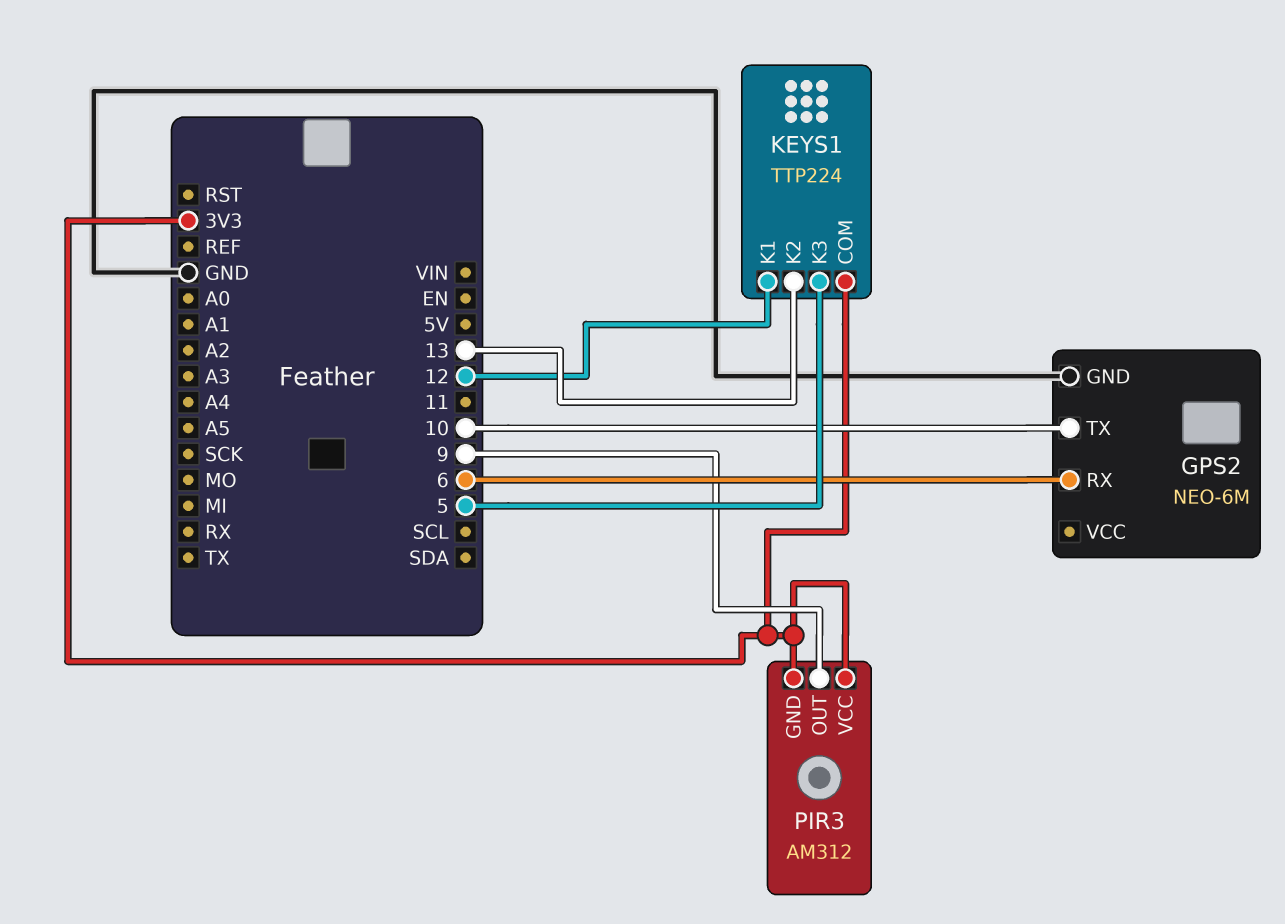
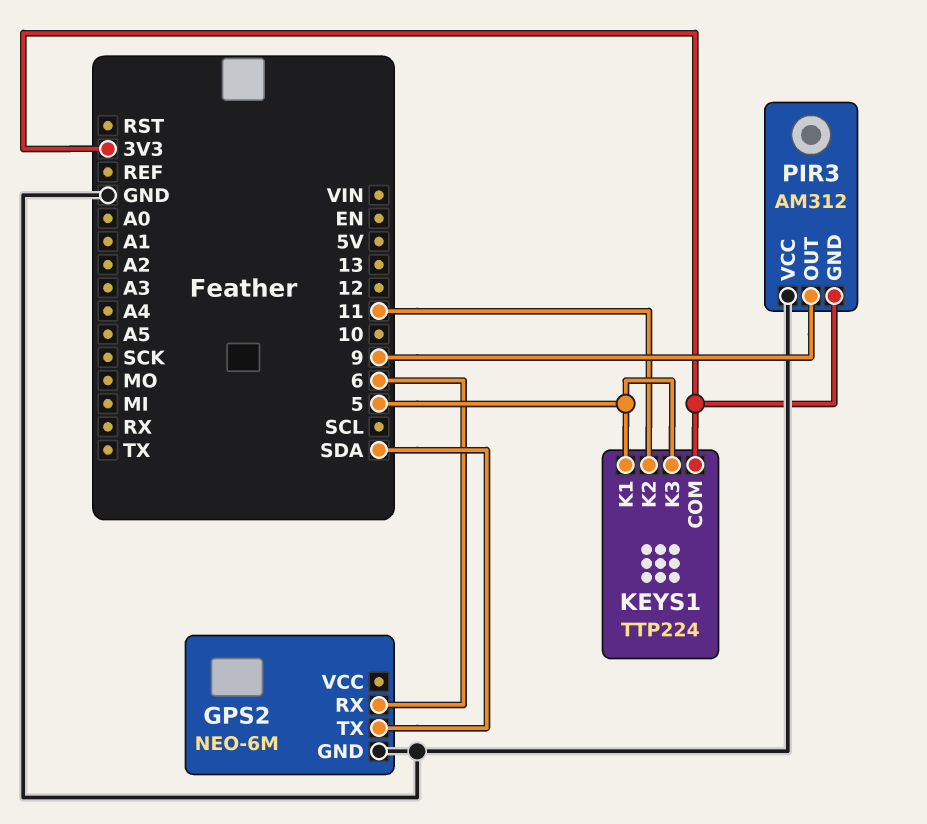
GPS2 pin TX: 10 -> SDA
KEYS1 pin K1: 12 -> 5
KEYS1 pin K2: 13 -> 11
PIR3 pin VCC: 3V3 -> GND

